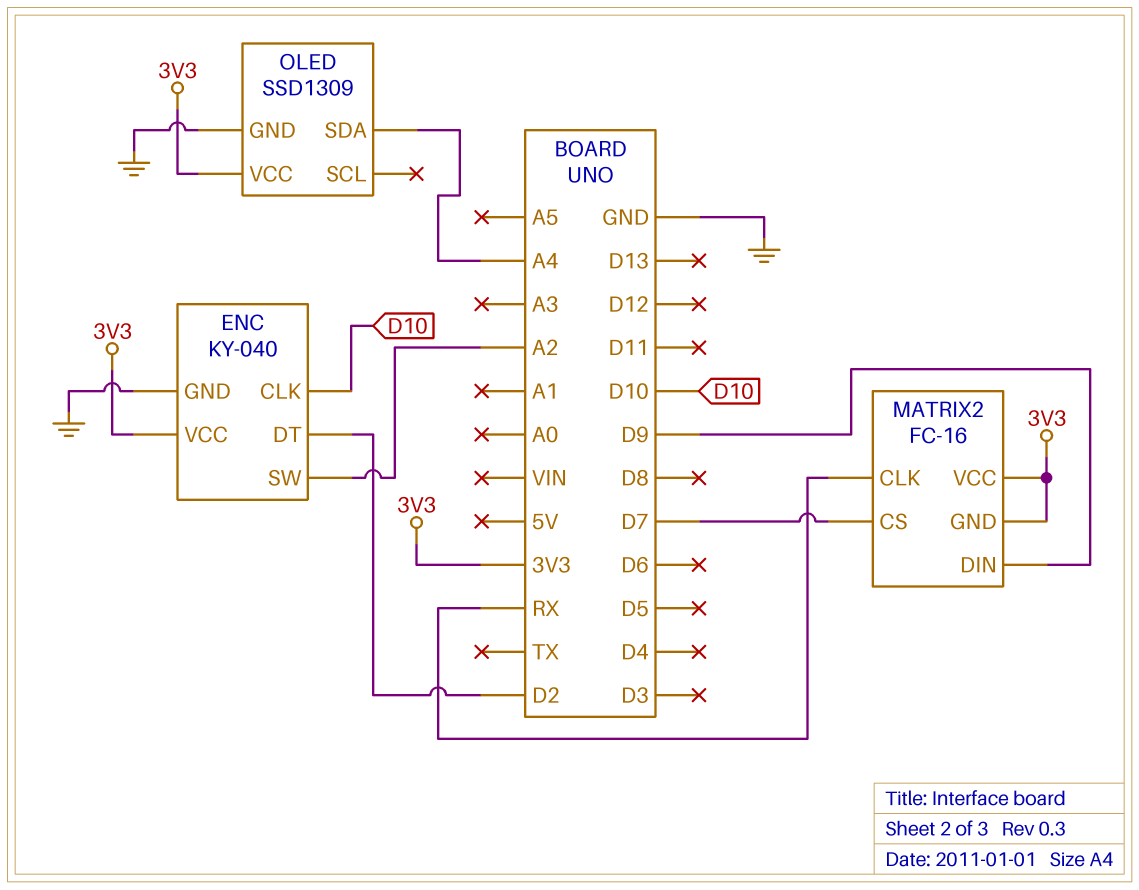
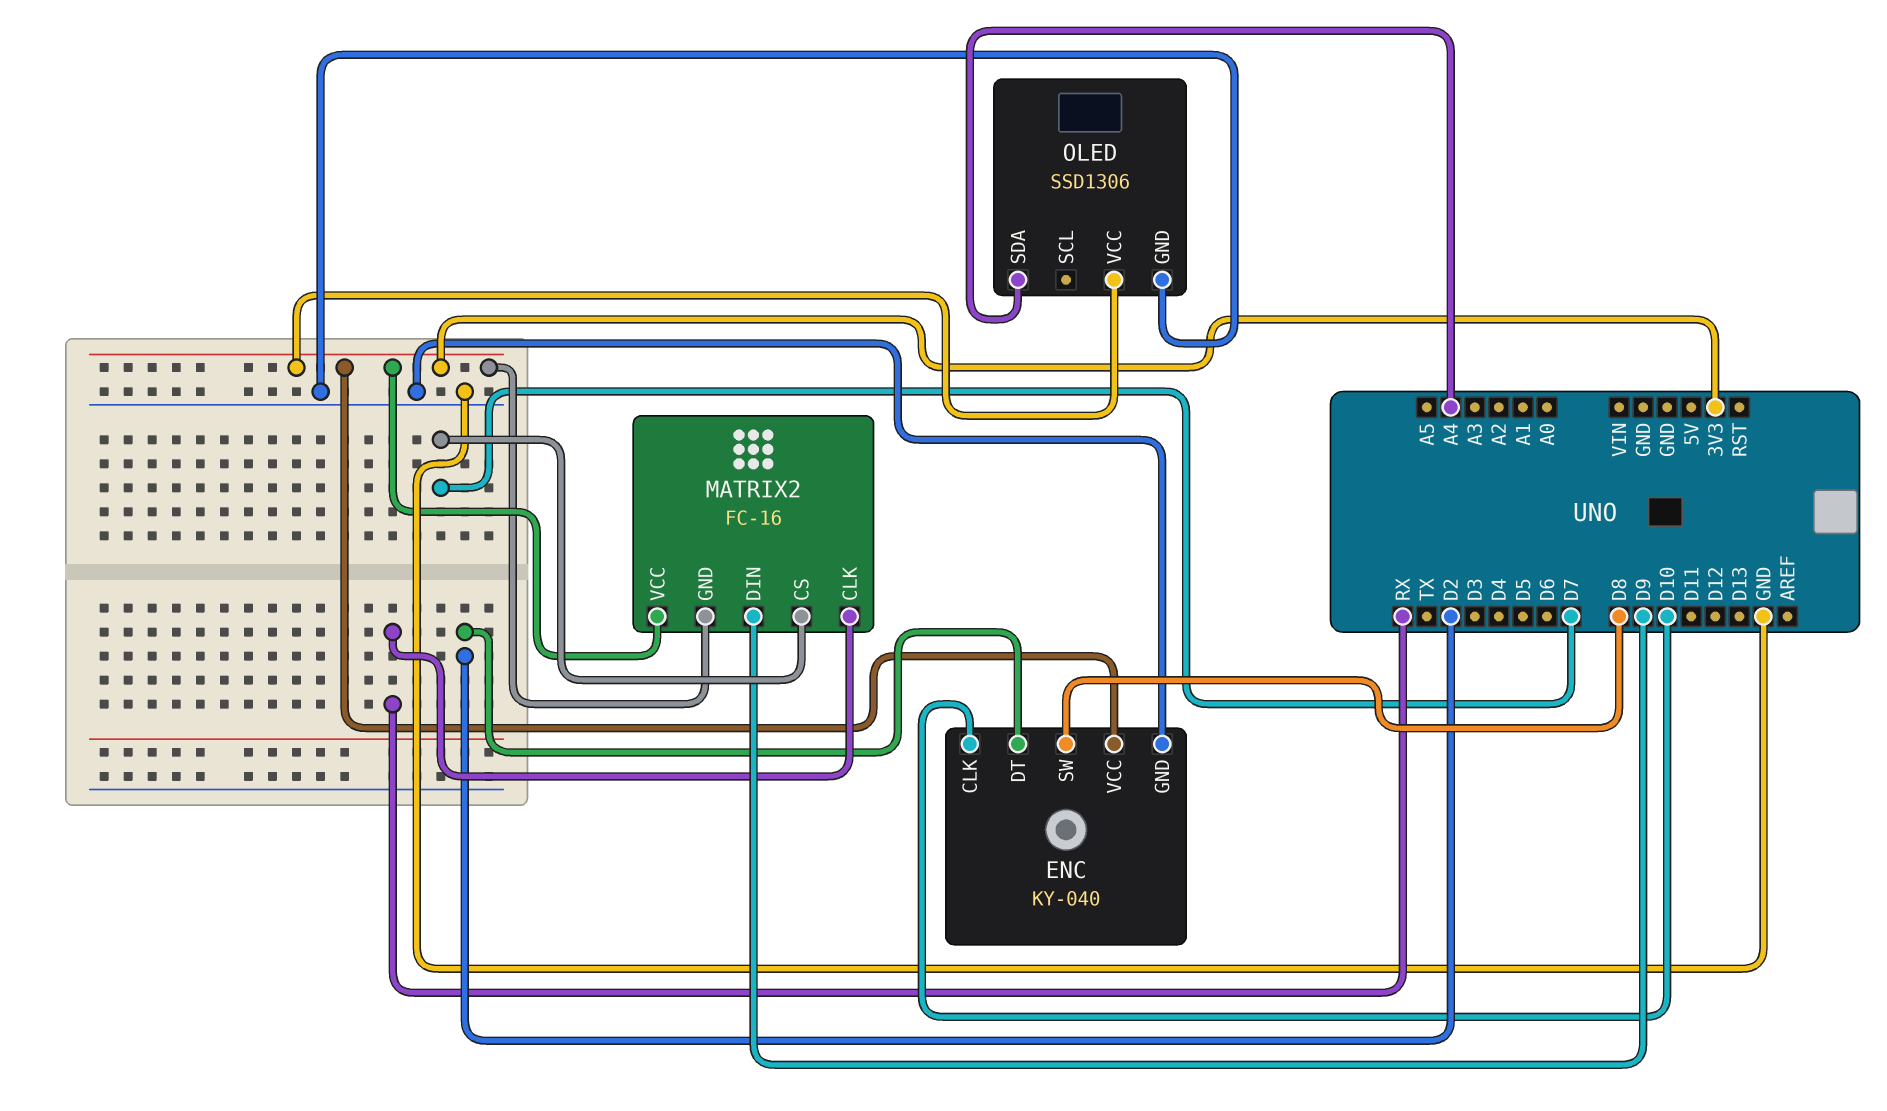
ENC pin SW: A2 -> D8
OLED: SSD1309 -> SSD1306

